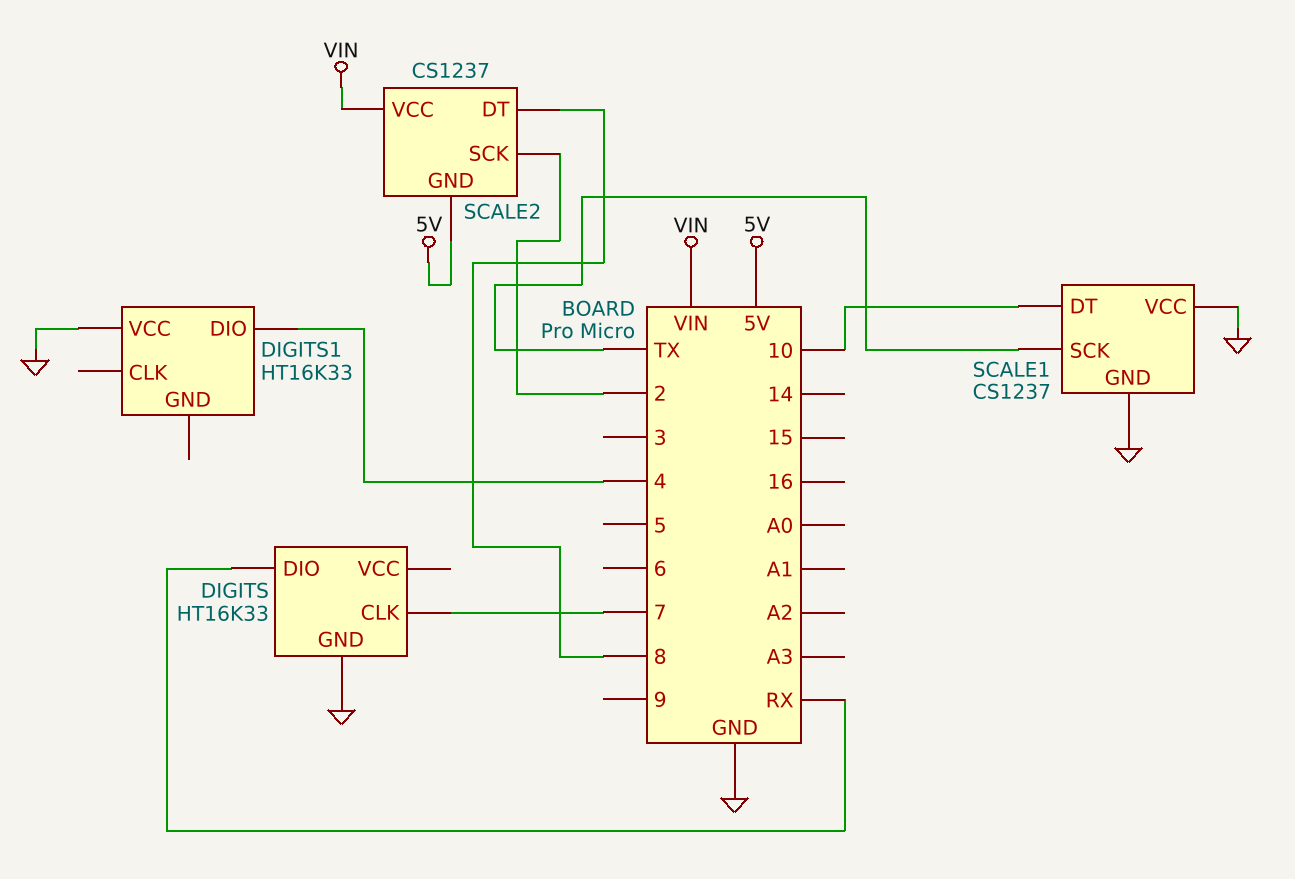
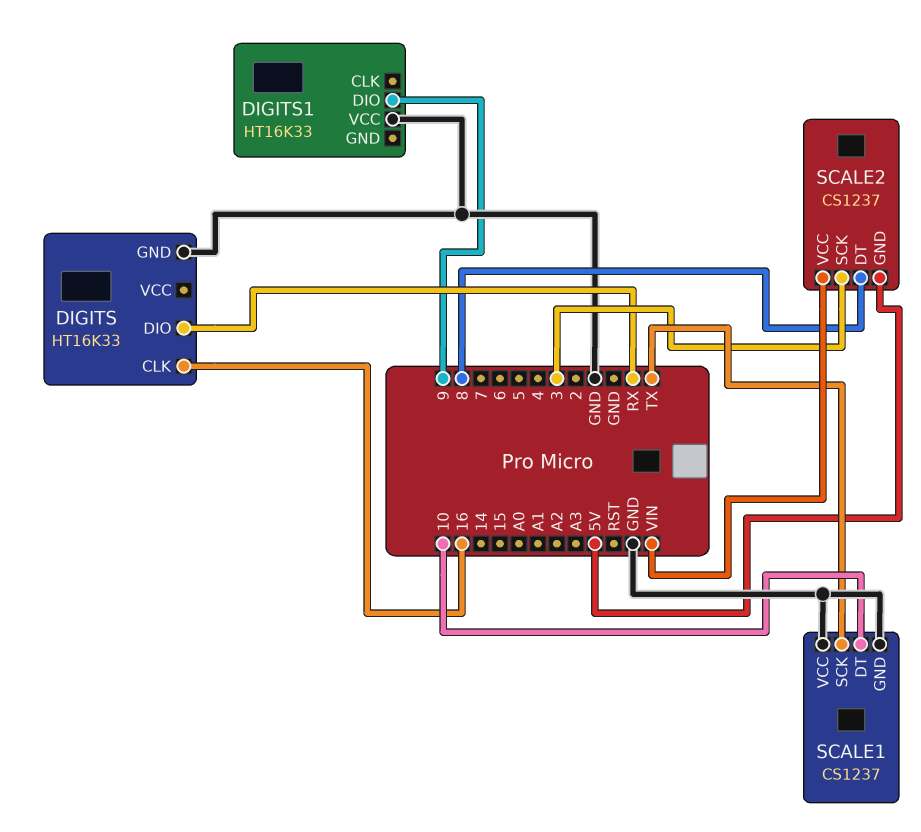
DIGITS pin CLK: 7 -> 16
DIGITS1 pin DIO: 4 -> 9
SCALE2 pin SCK: 2 -> 3

